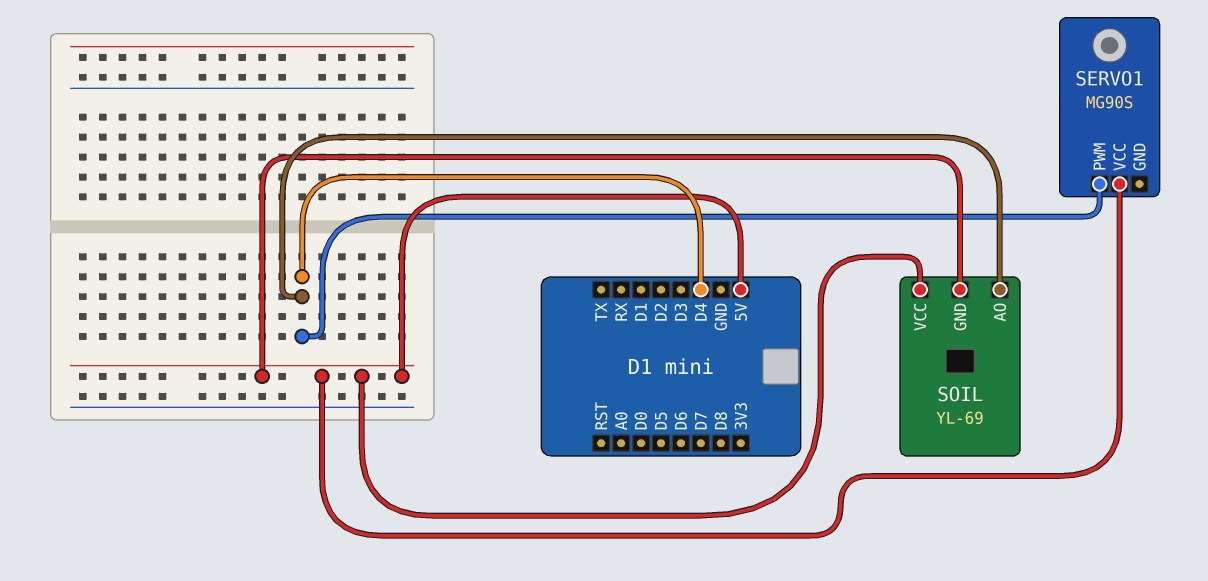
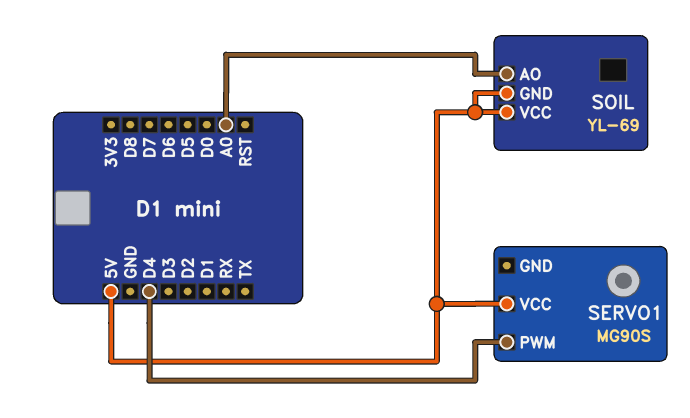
SOIL pin AO: D4 -> A0

